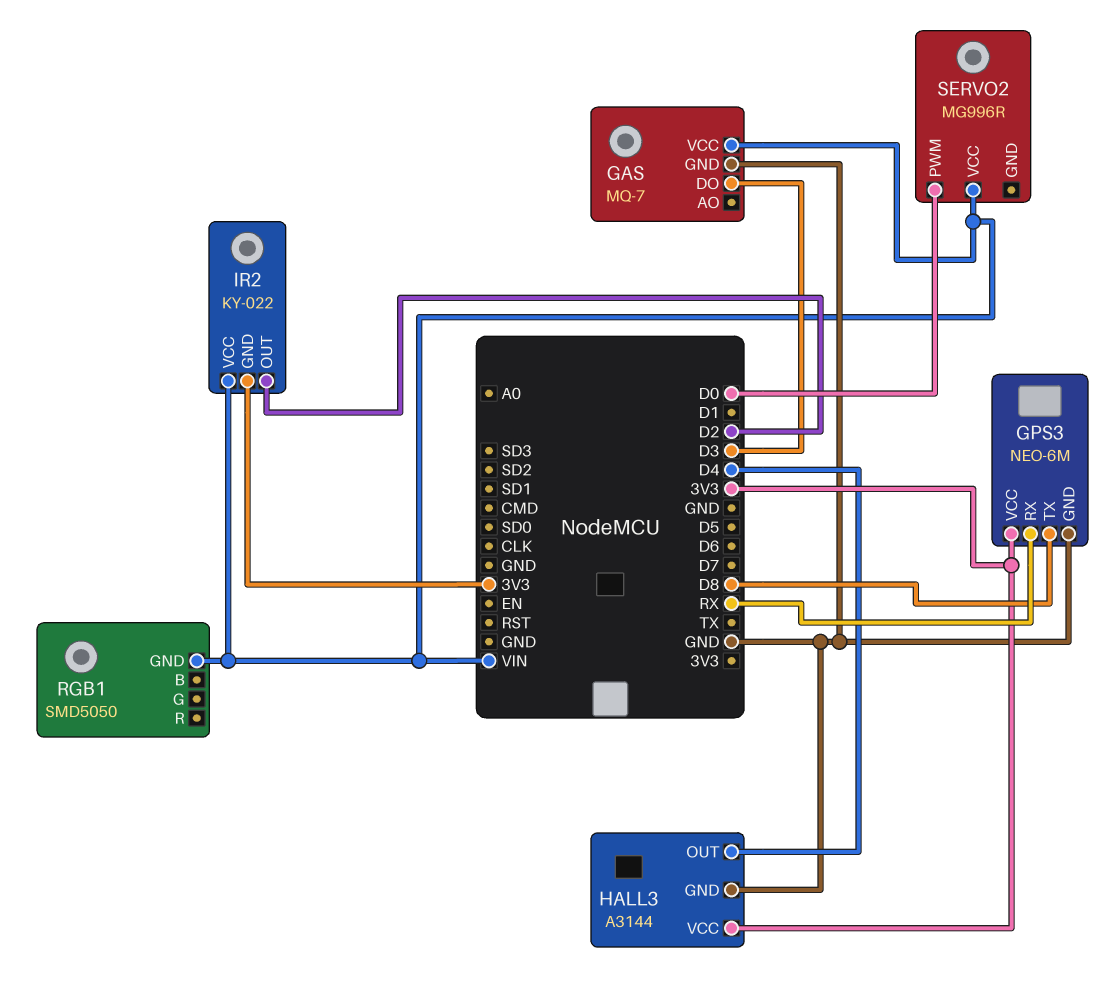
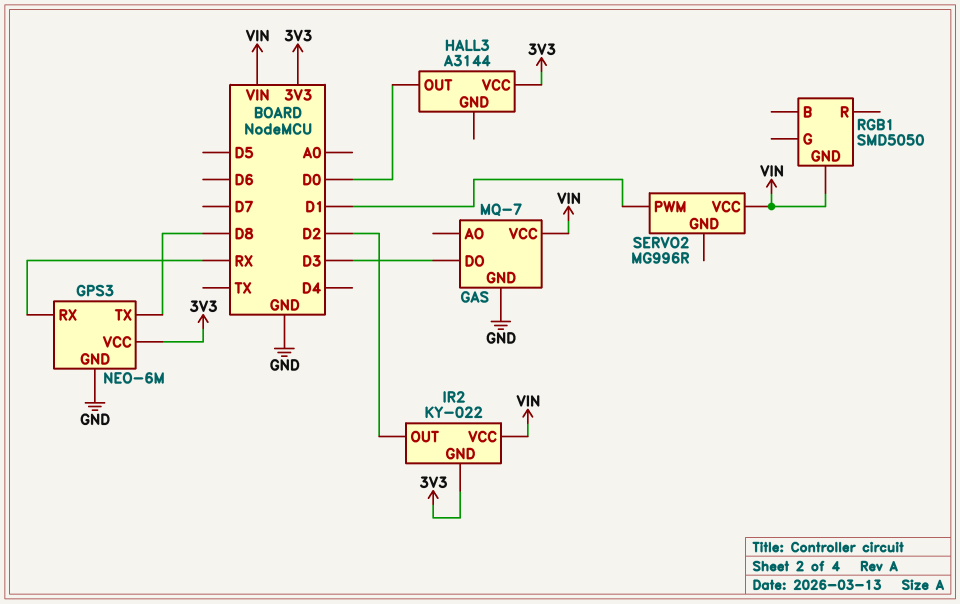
HALL3 pin GND: GND -> none
HALL3 pin OUT: D4 -> D0
SERVO2 pin PWM: D0 -> D1

